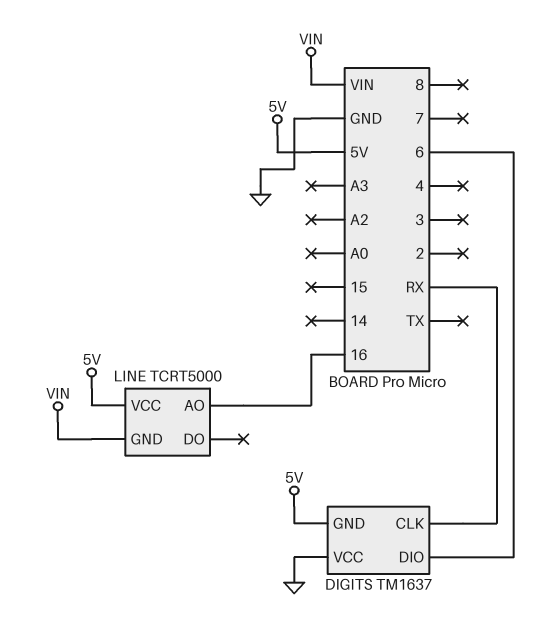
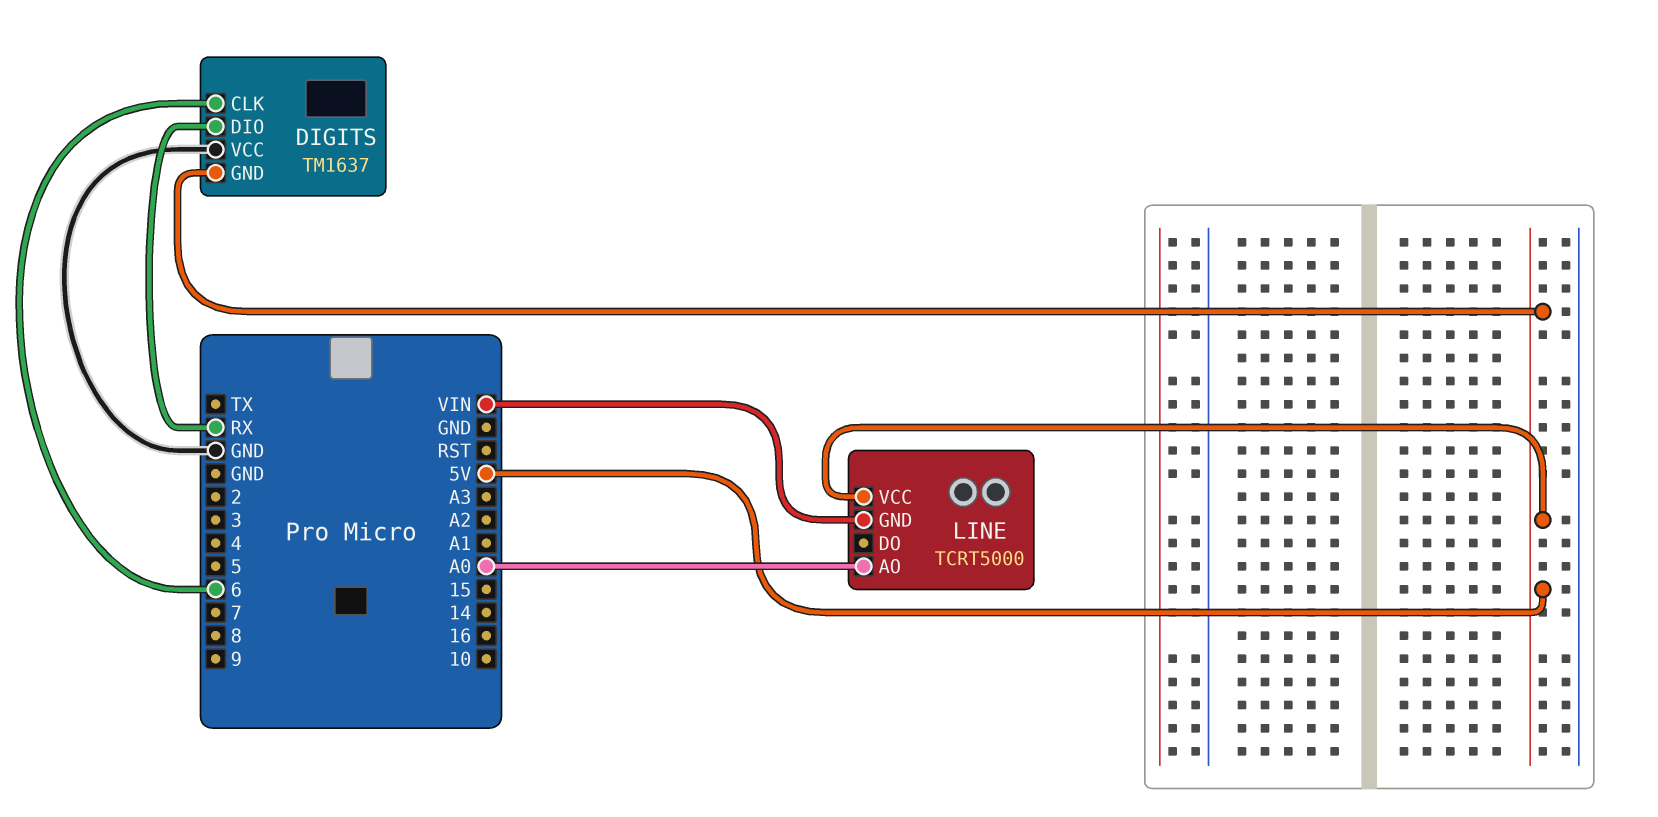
DIGITS pin CLK: RX -> 6
DIGITS pin DIO: 6 -> RX
LINE pin AO: 16 -> A0

